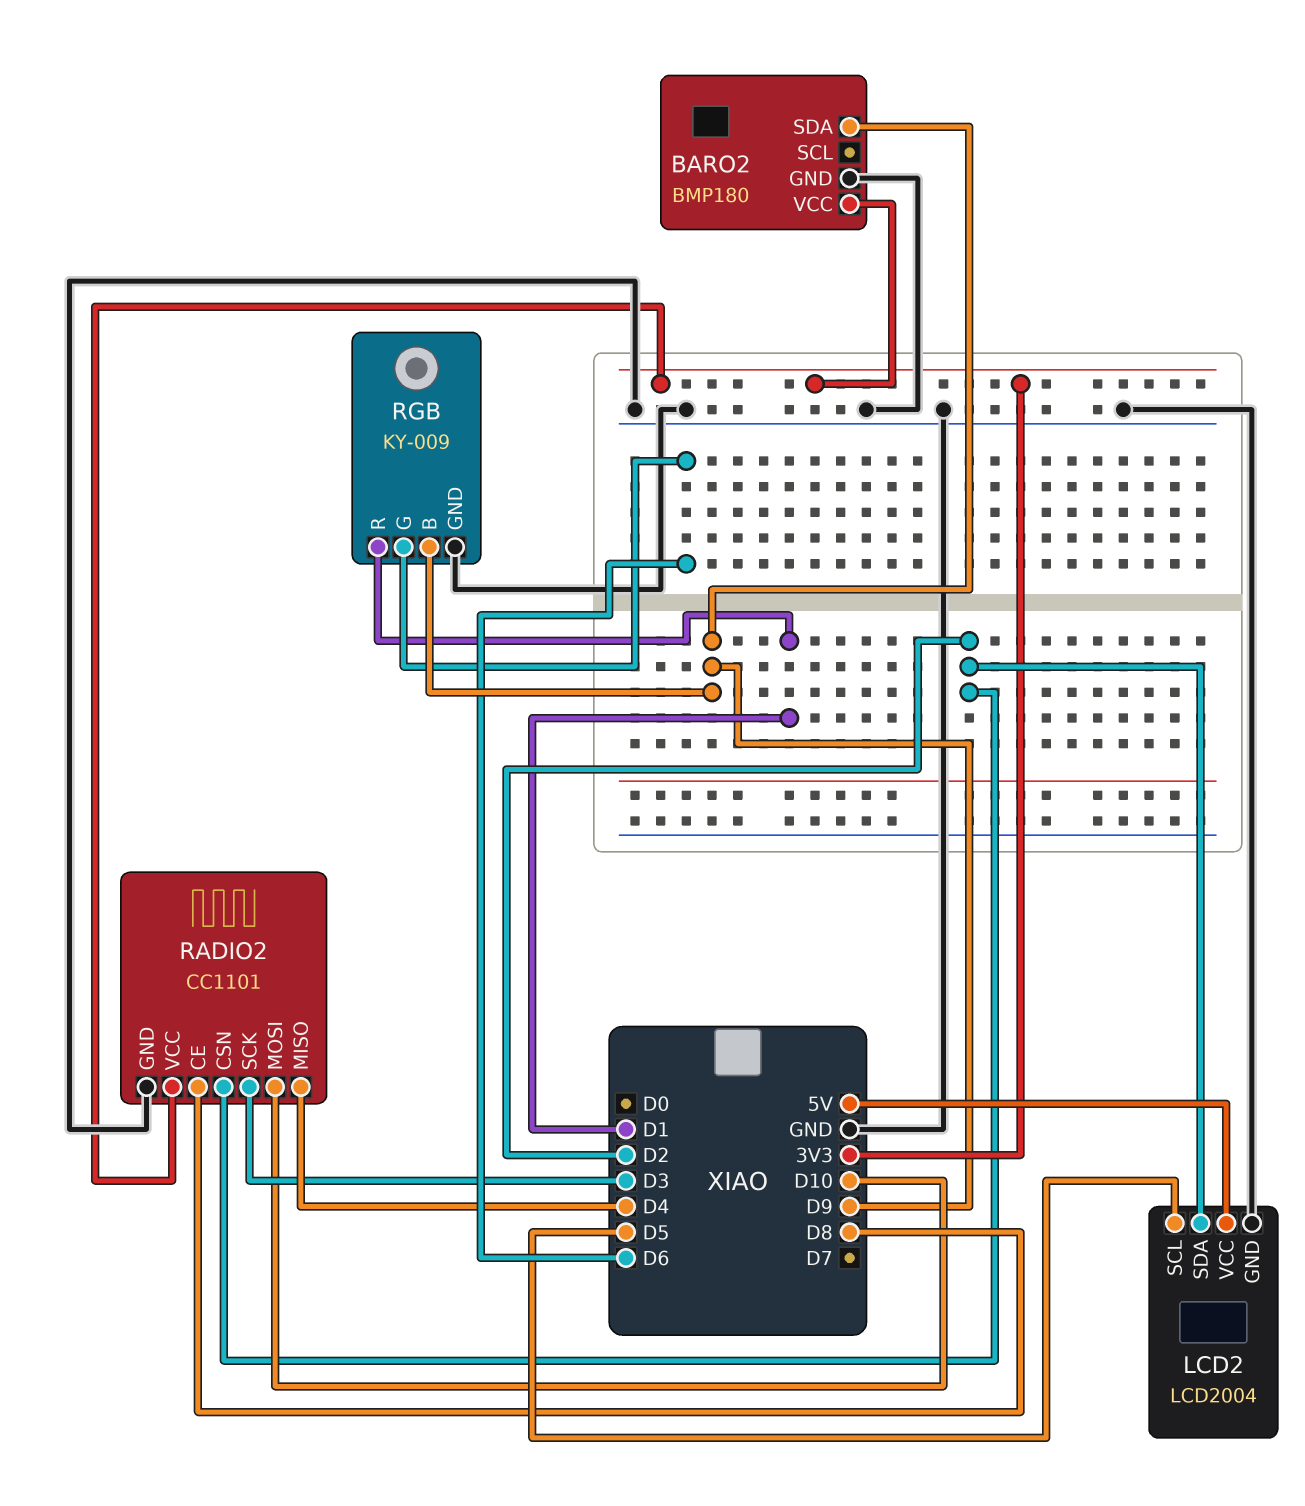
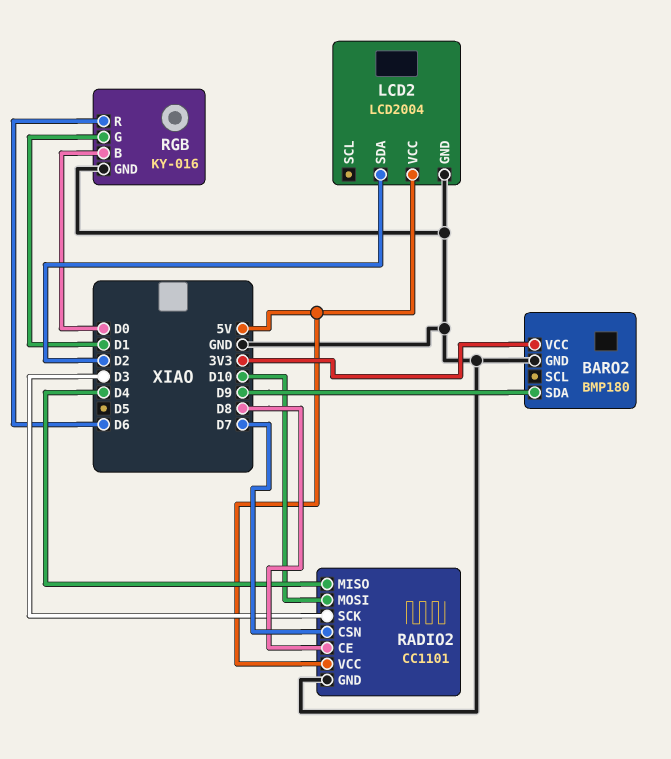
LCD2 pin SCL: D5 -> none
RADIO2 pin CSN: D2 -> D7
RADIO2 pin VCC: 3V3 -> 5V
RGB: KY-009 -> KY-016
RGB pin B: D9 -> D0
RGB pin G: D6 -> D1
RGB pin R: D1 -> D6

